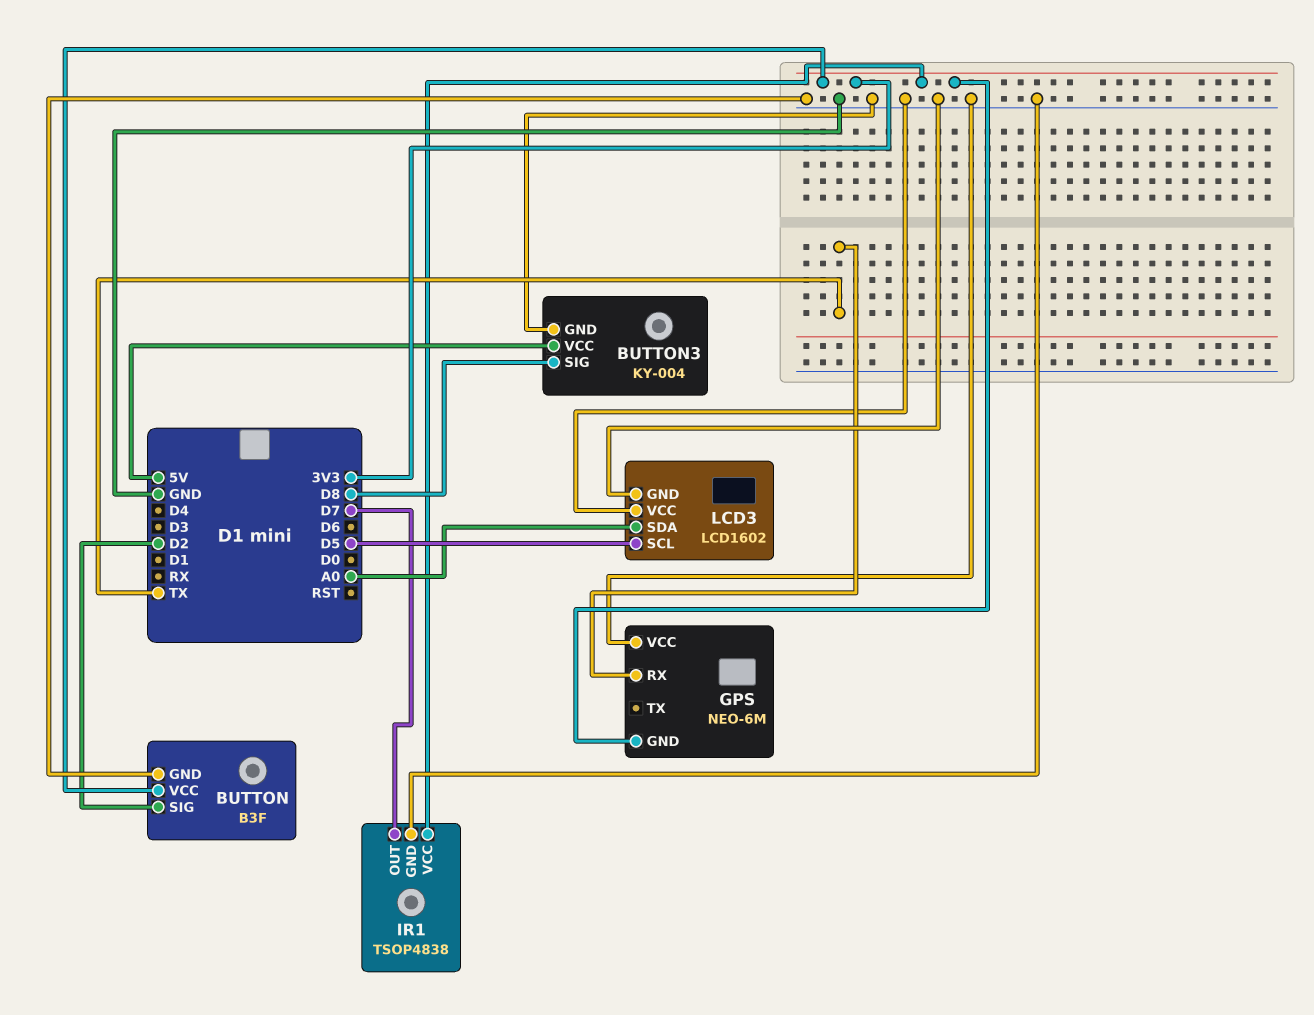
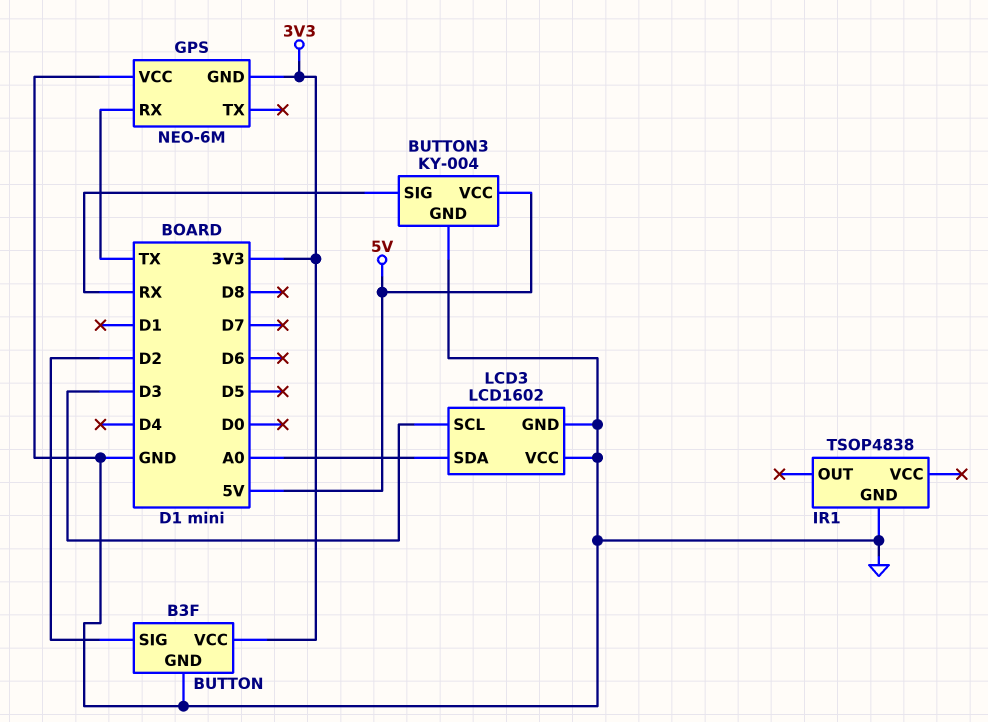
BUTTON3 pin SIG: D8 -> RX
IR1 pin OUT: D7 -> none
IR1 pin VCC: 3V3 -> none
LCD3 pin SCL: D5 -> D3

